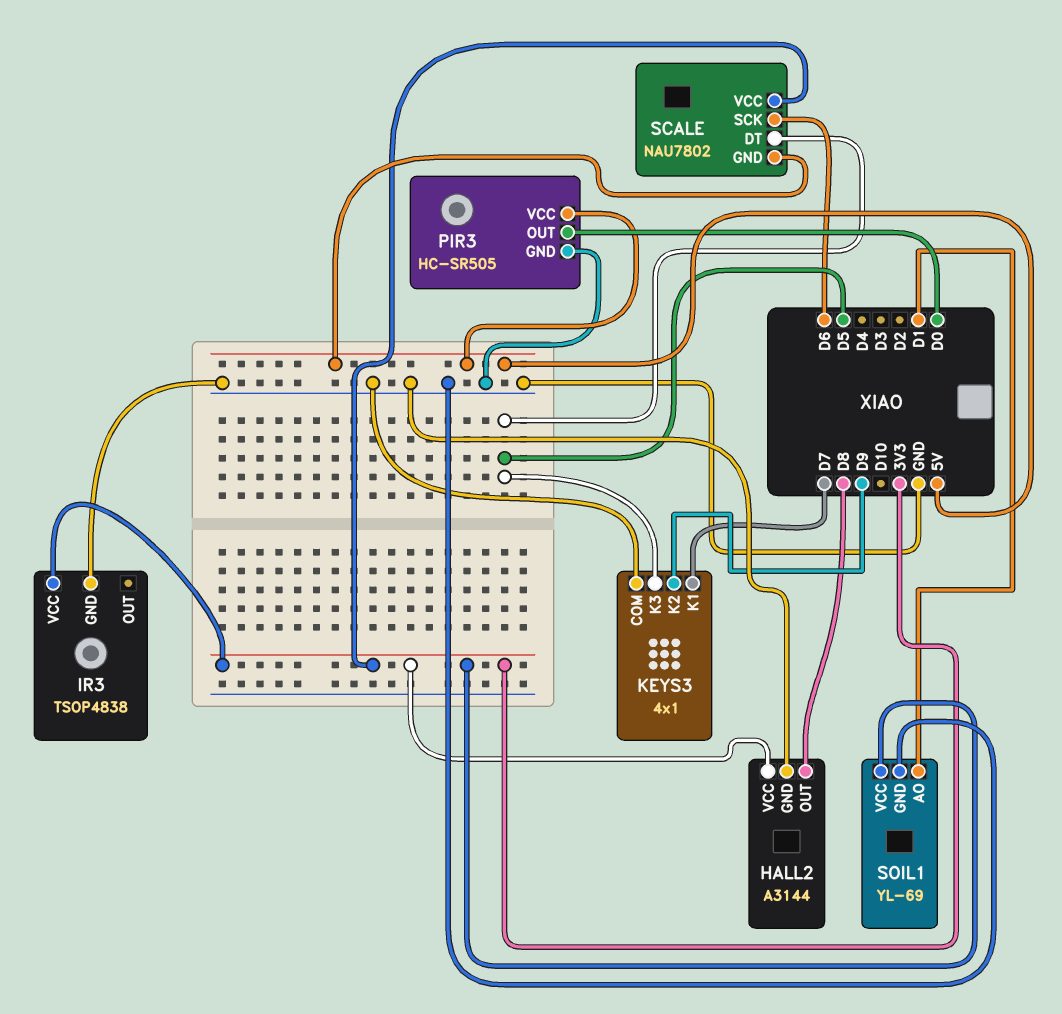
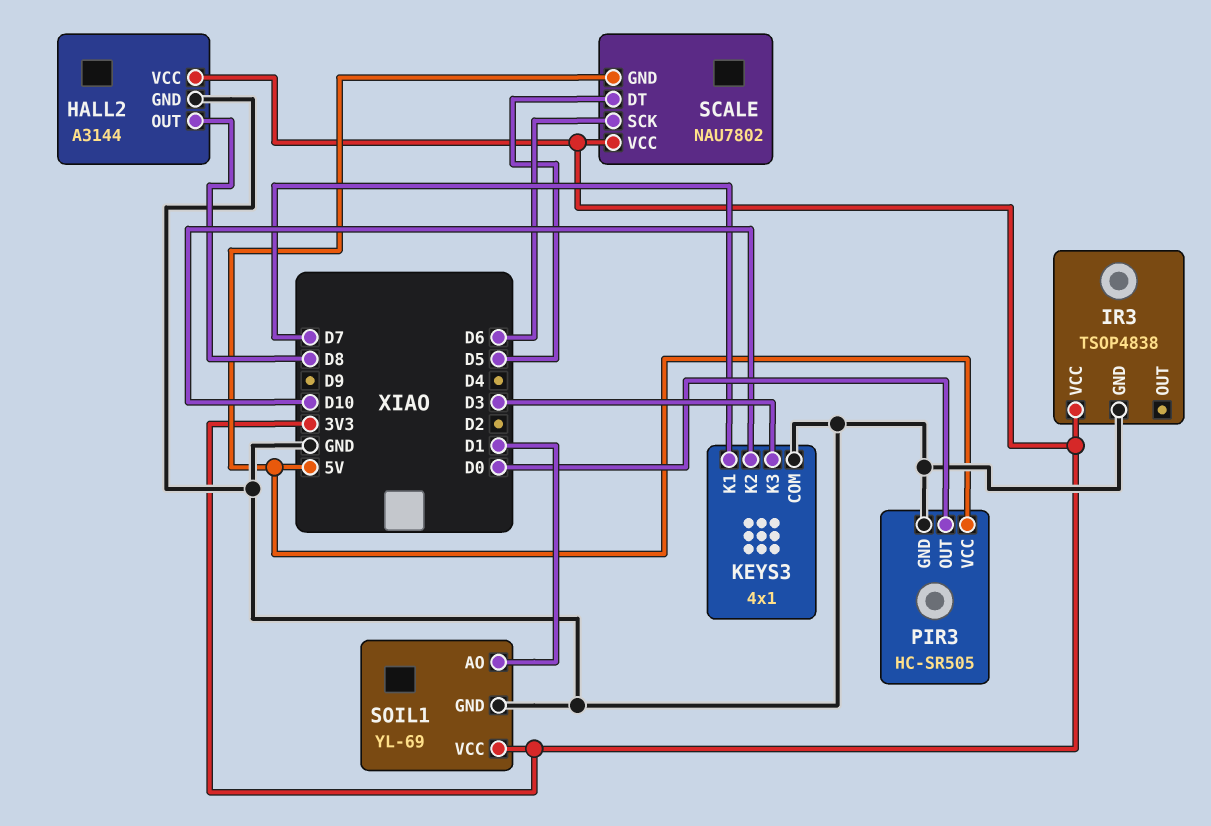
KEYS3 pin K2: D9 -> D10
KEYS3 pin K3: D5 -> D3

